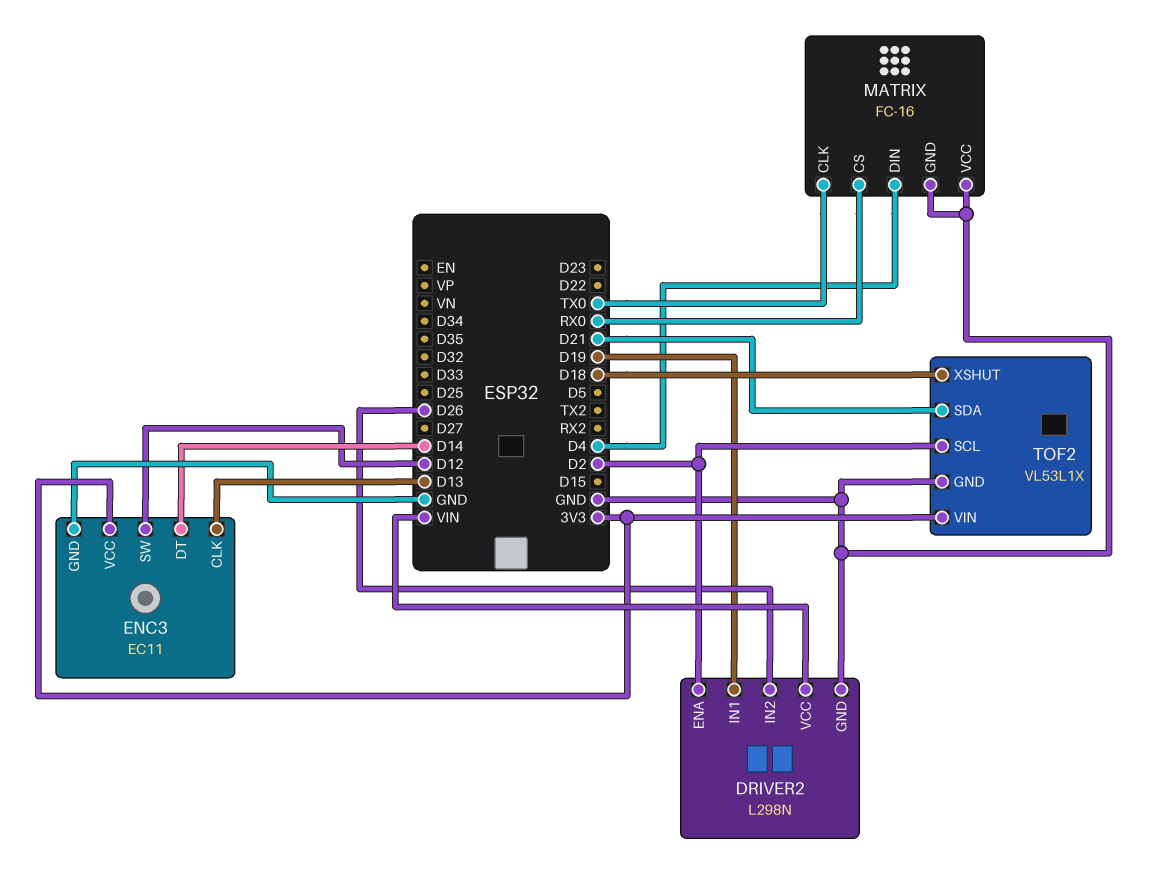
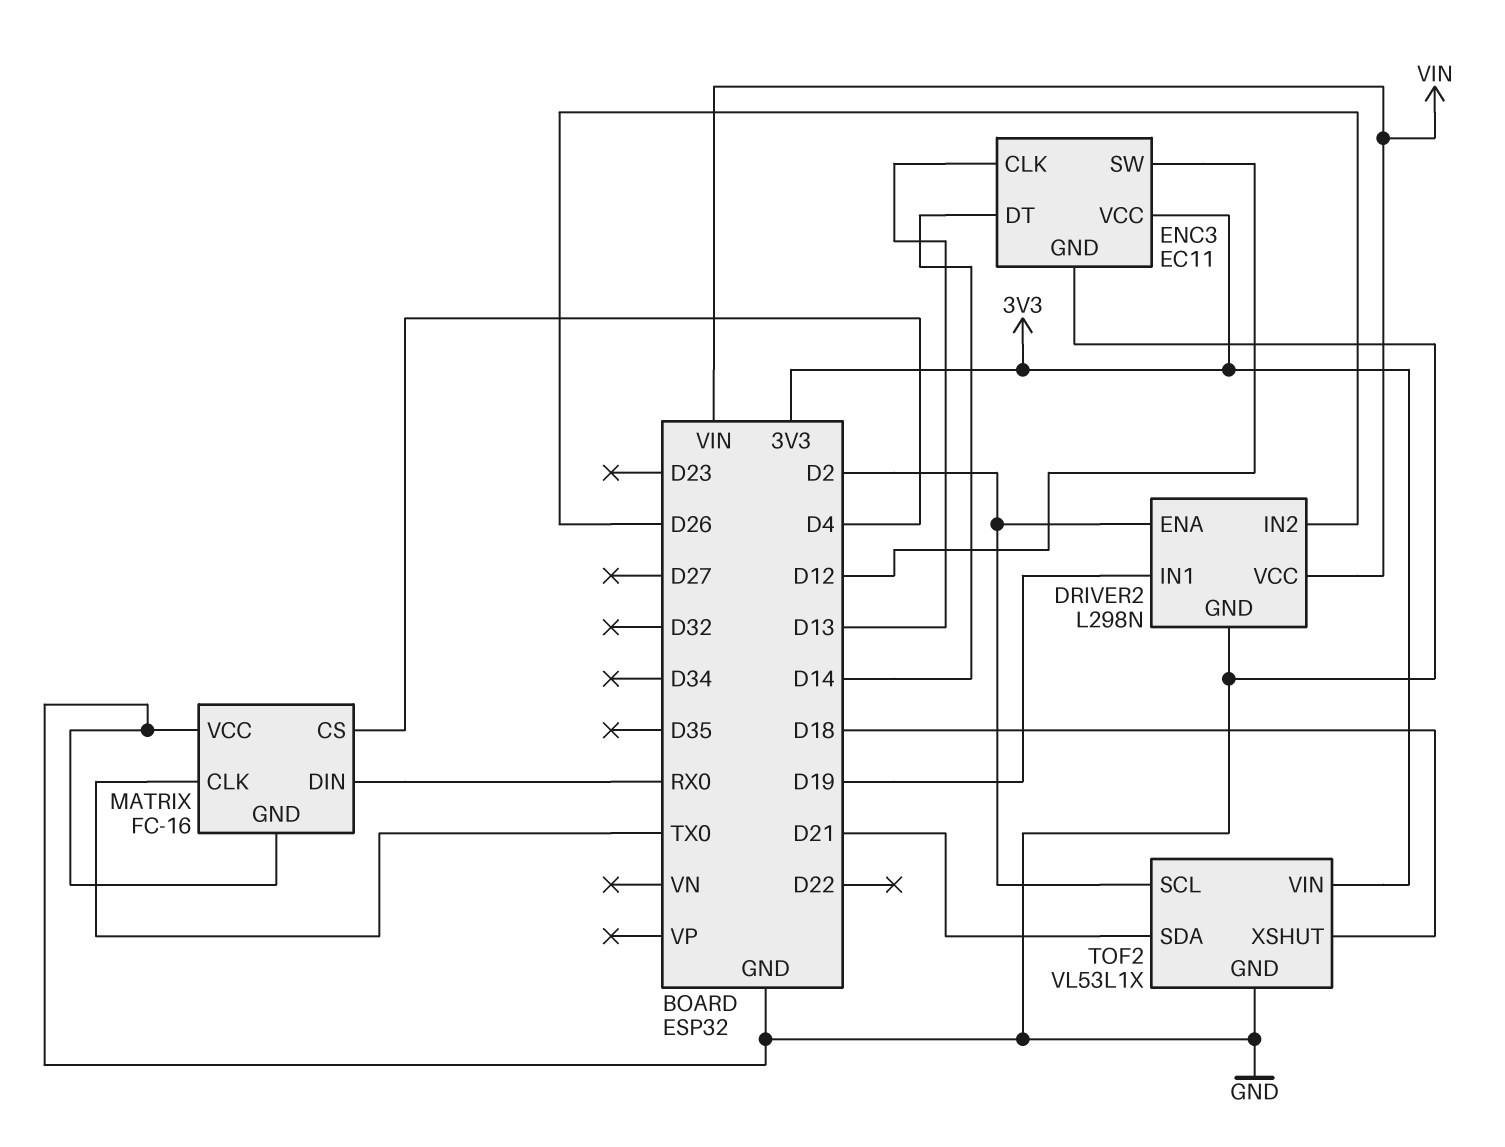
MATRIX pin CS: RX0 -> D4
MATRIX pin DIN: D4 -> RX0

